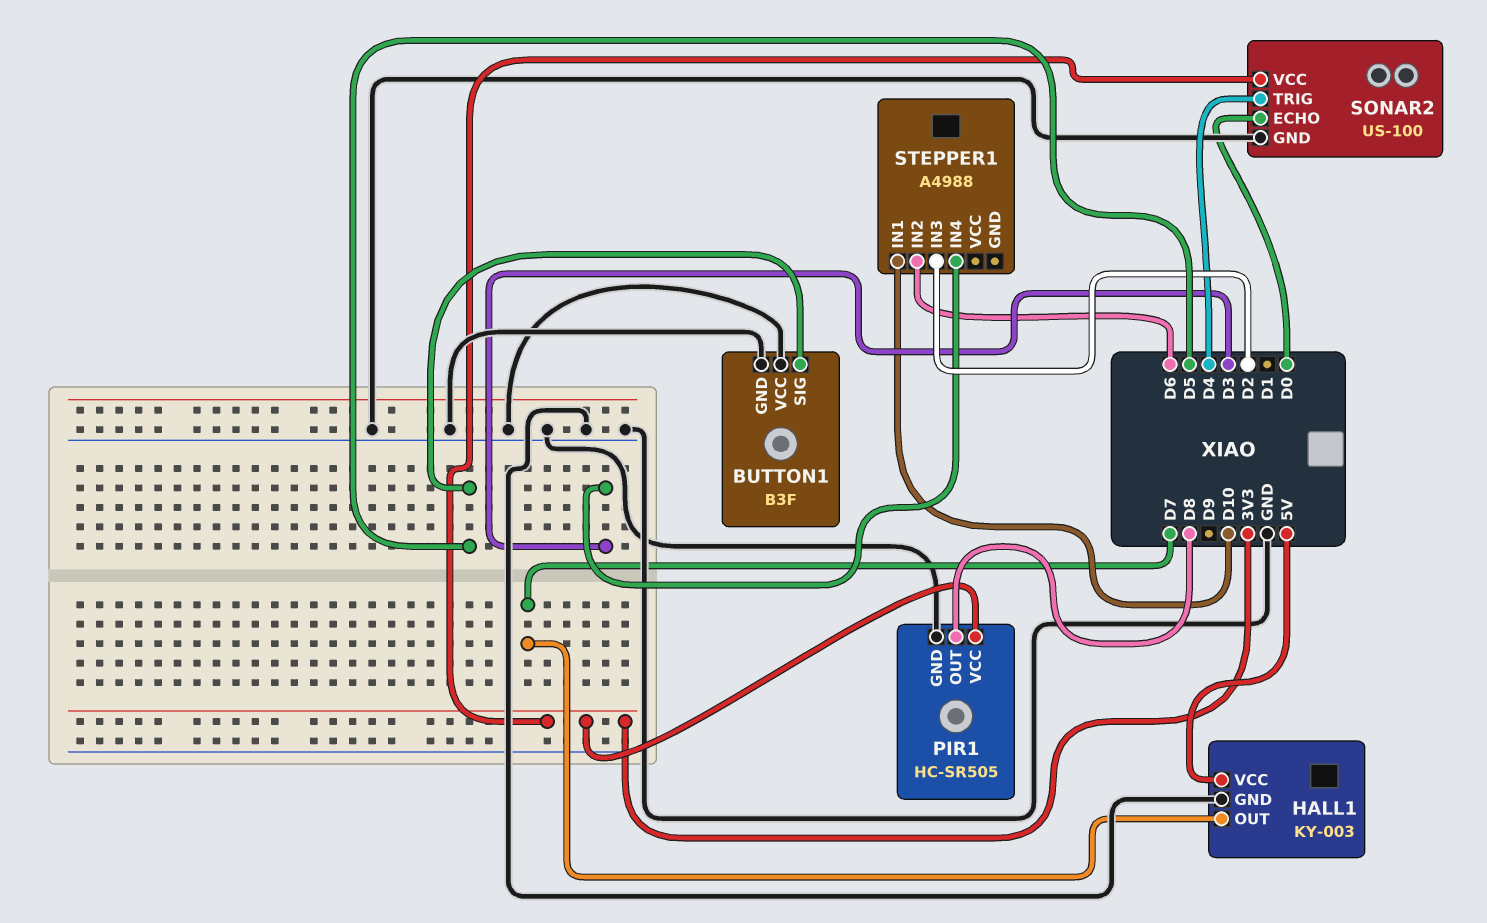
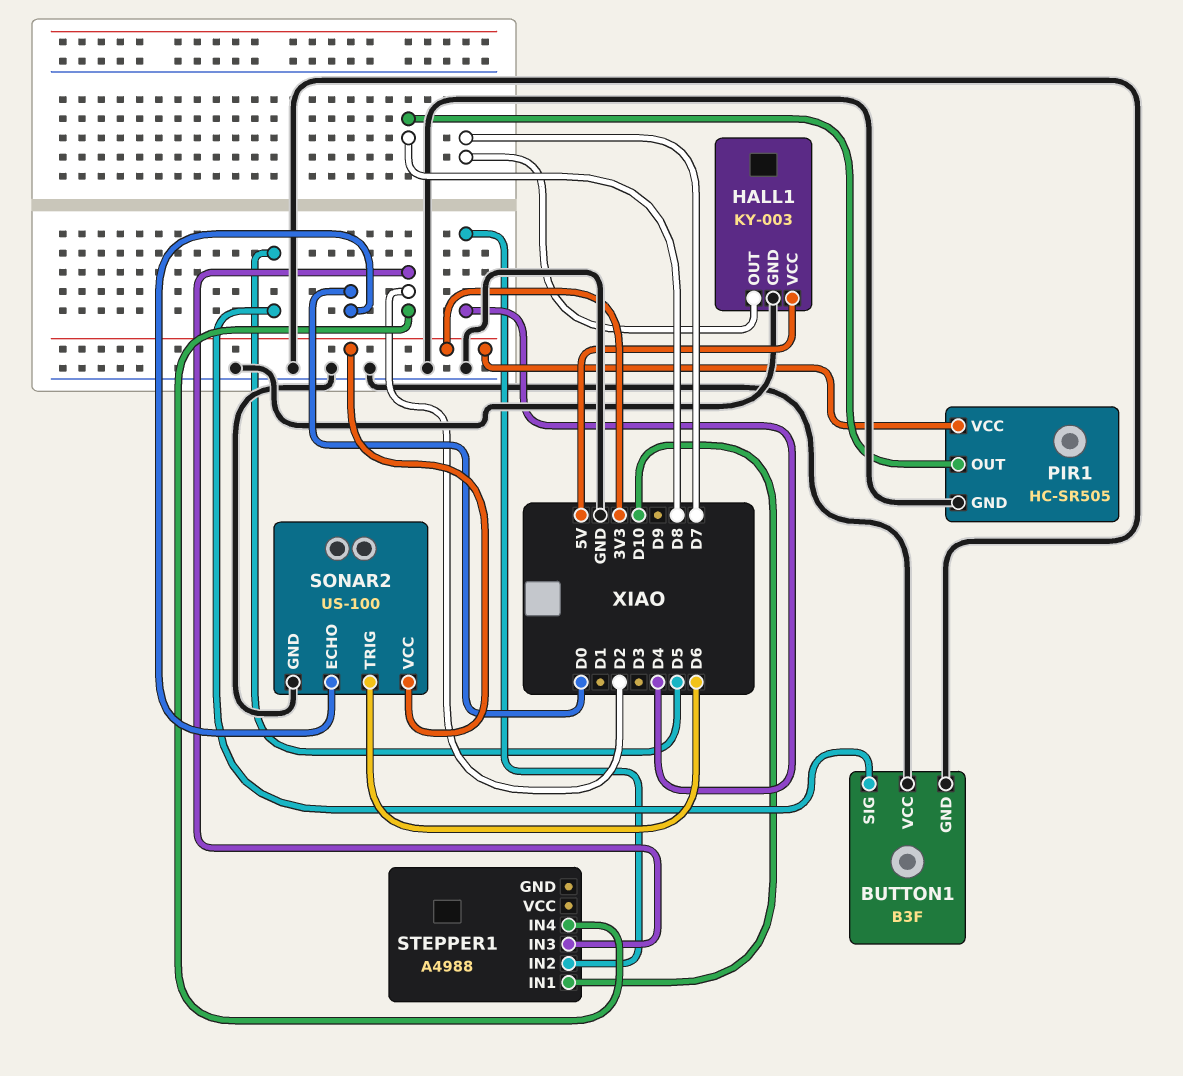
SONAR2 pin TRIG: D4 -> D6
STEPPER1 pin IN2: D6 -> D4
STEPPER1 pin IN4: D3 -> D2

